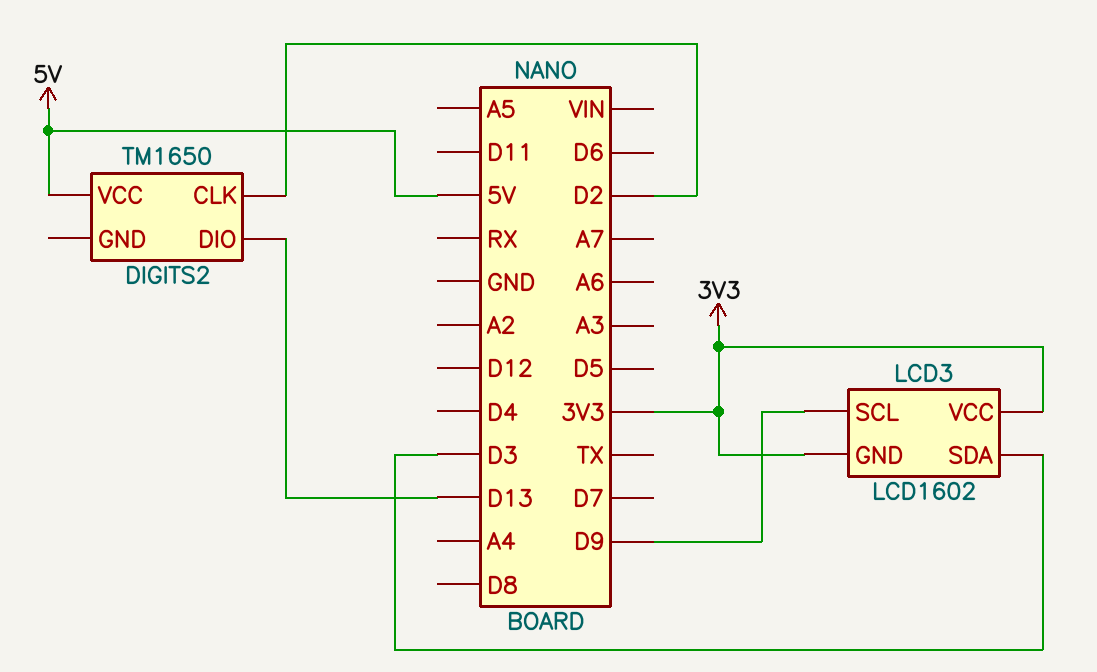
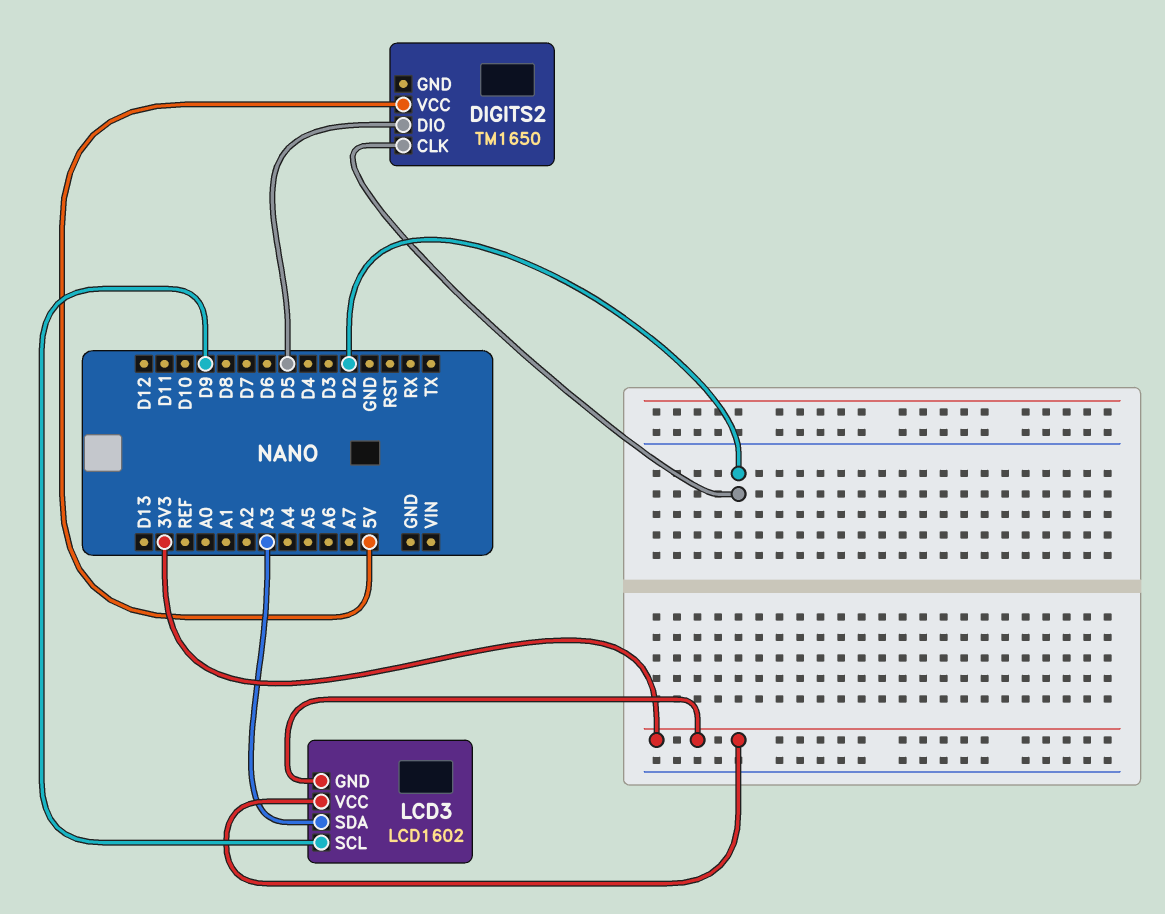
DIGITS2 pin DIO: D13 -> D5
LCD3 pin SDA: D3 -> A3

